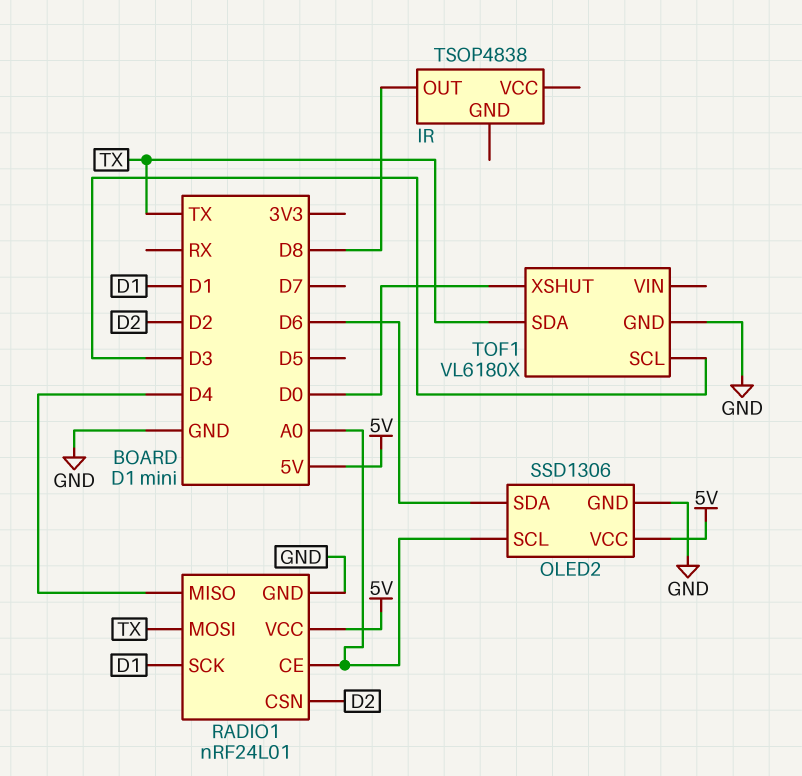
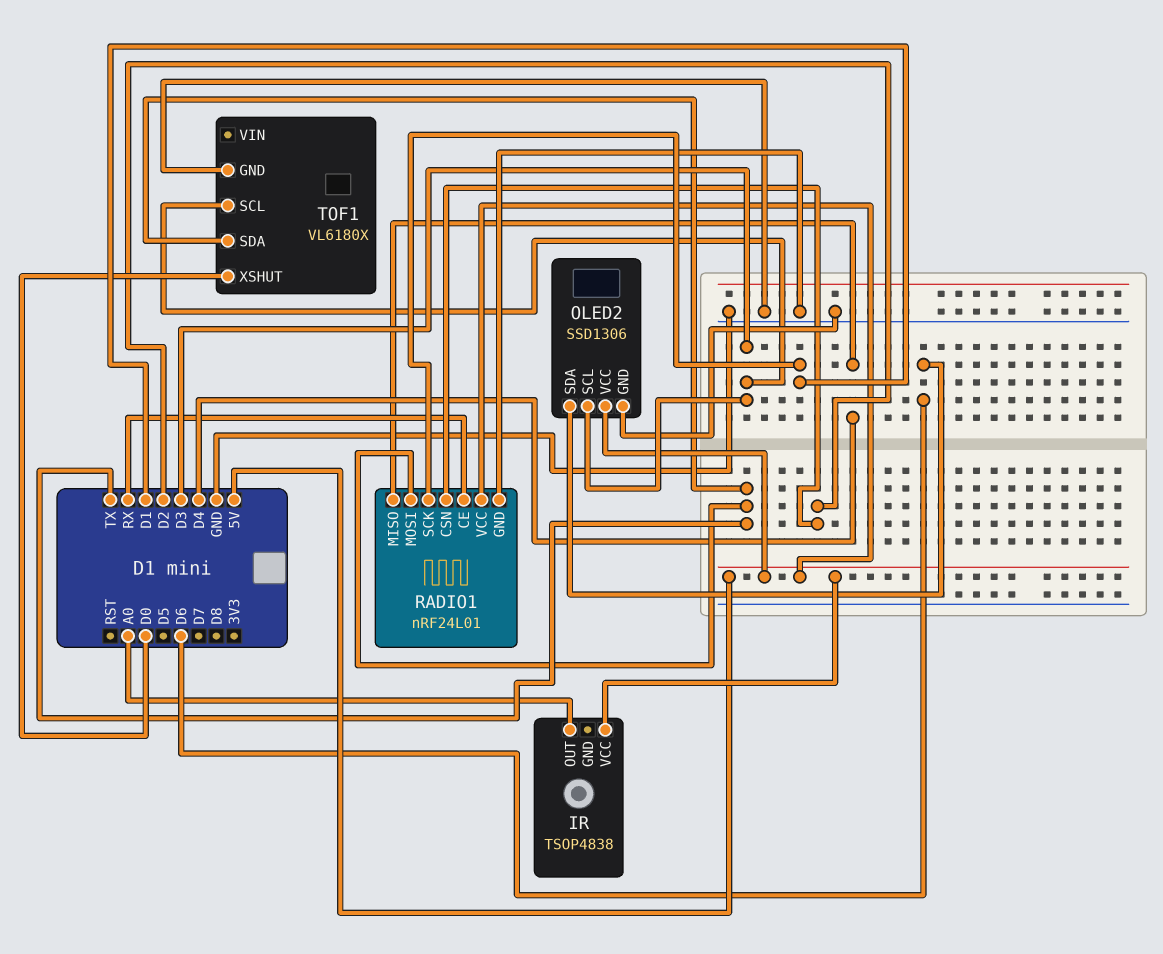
IR pin OUT: D8 -> A0
IR pin VCC: none -> 5V
OLED2 pin SCL: A0 -> D3
RADIO1 pin CE: A0 -> RX

